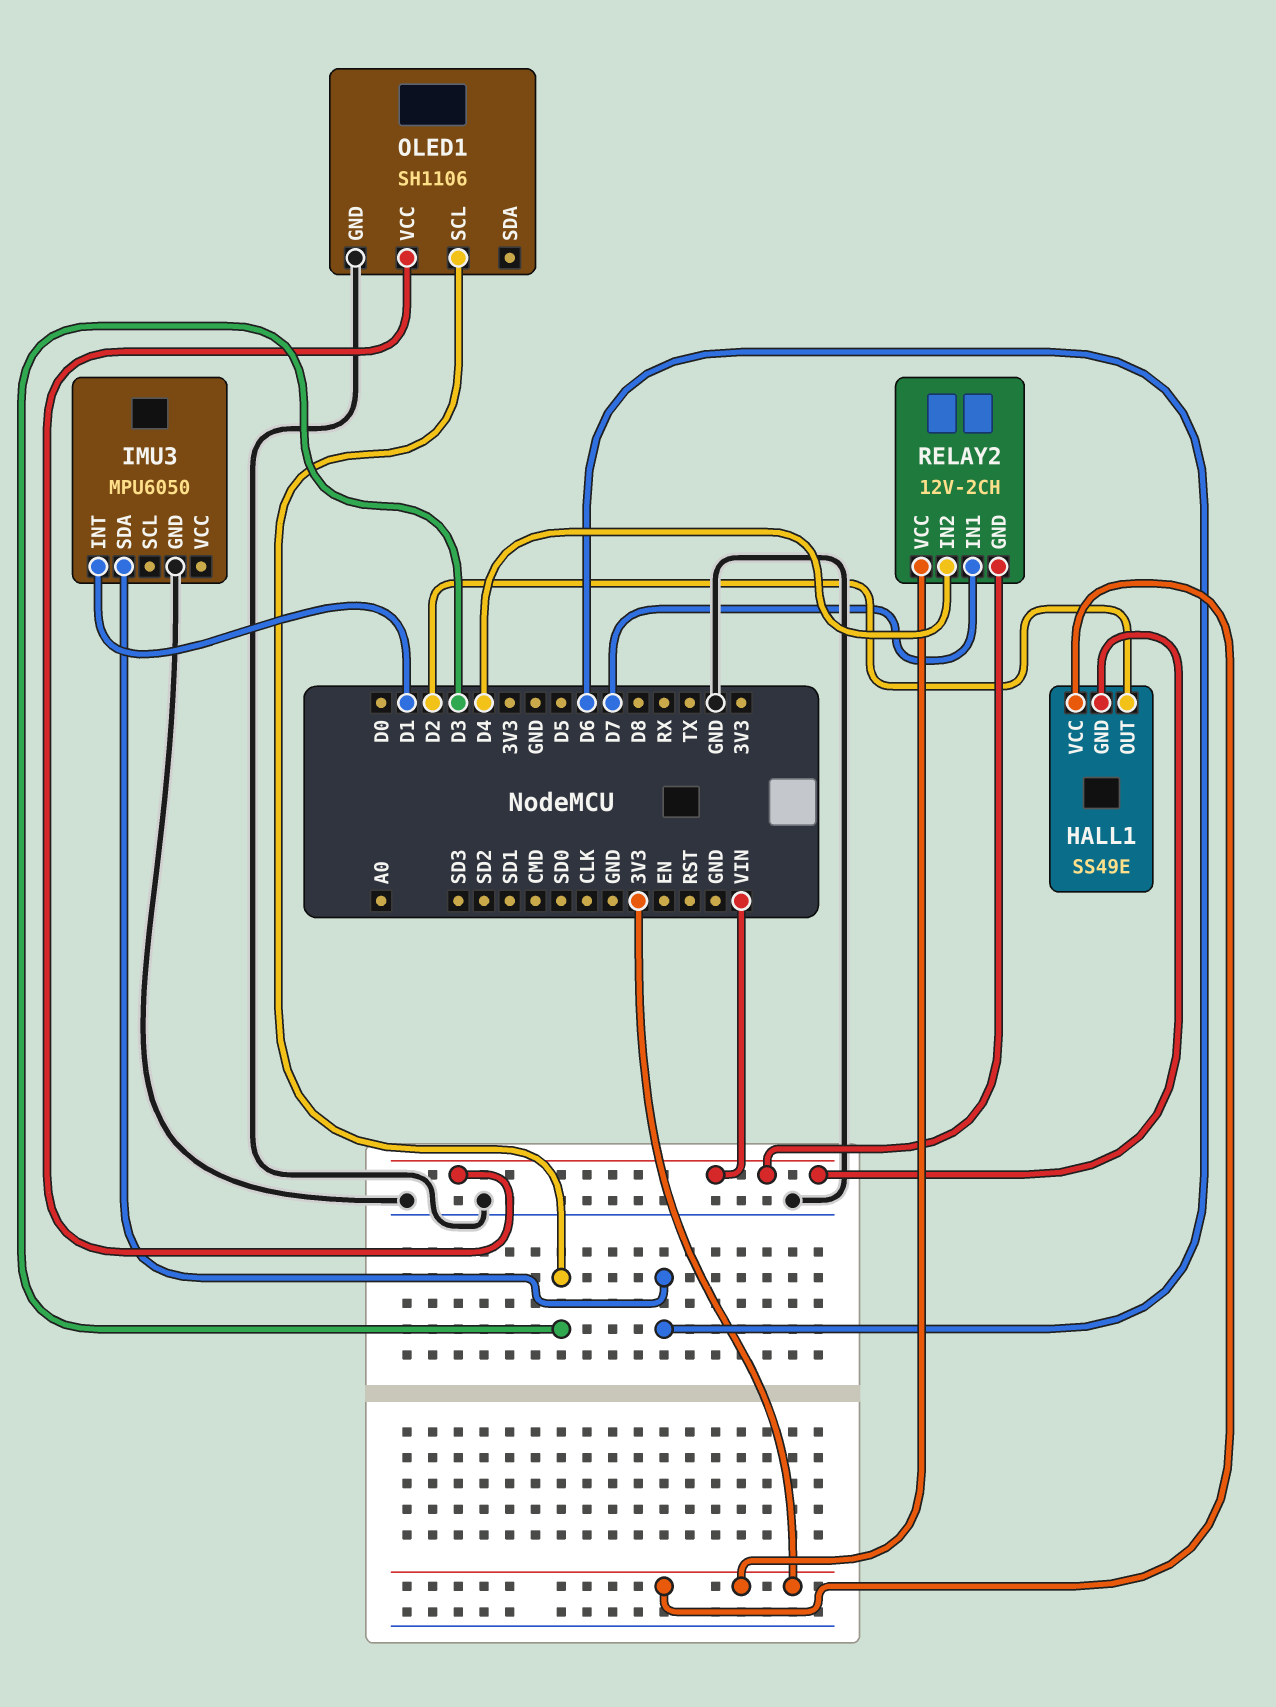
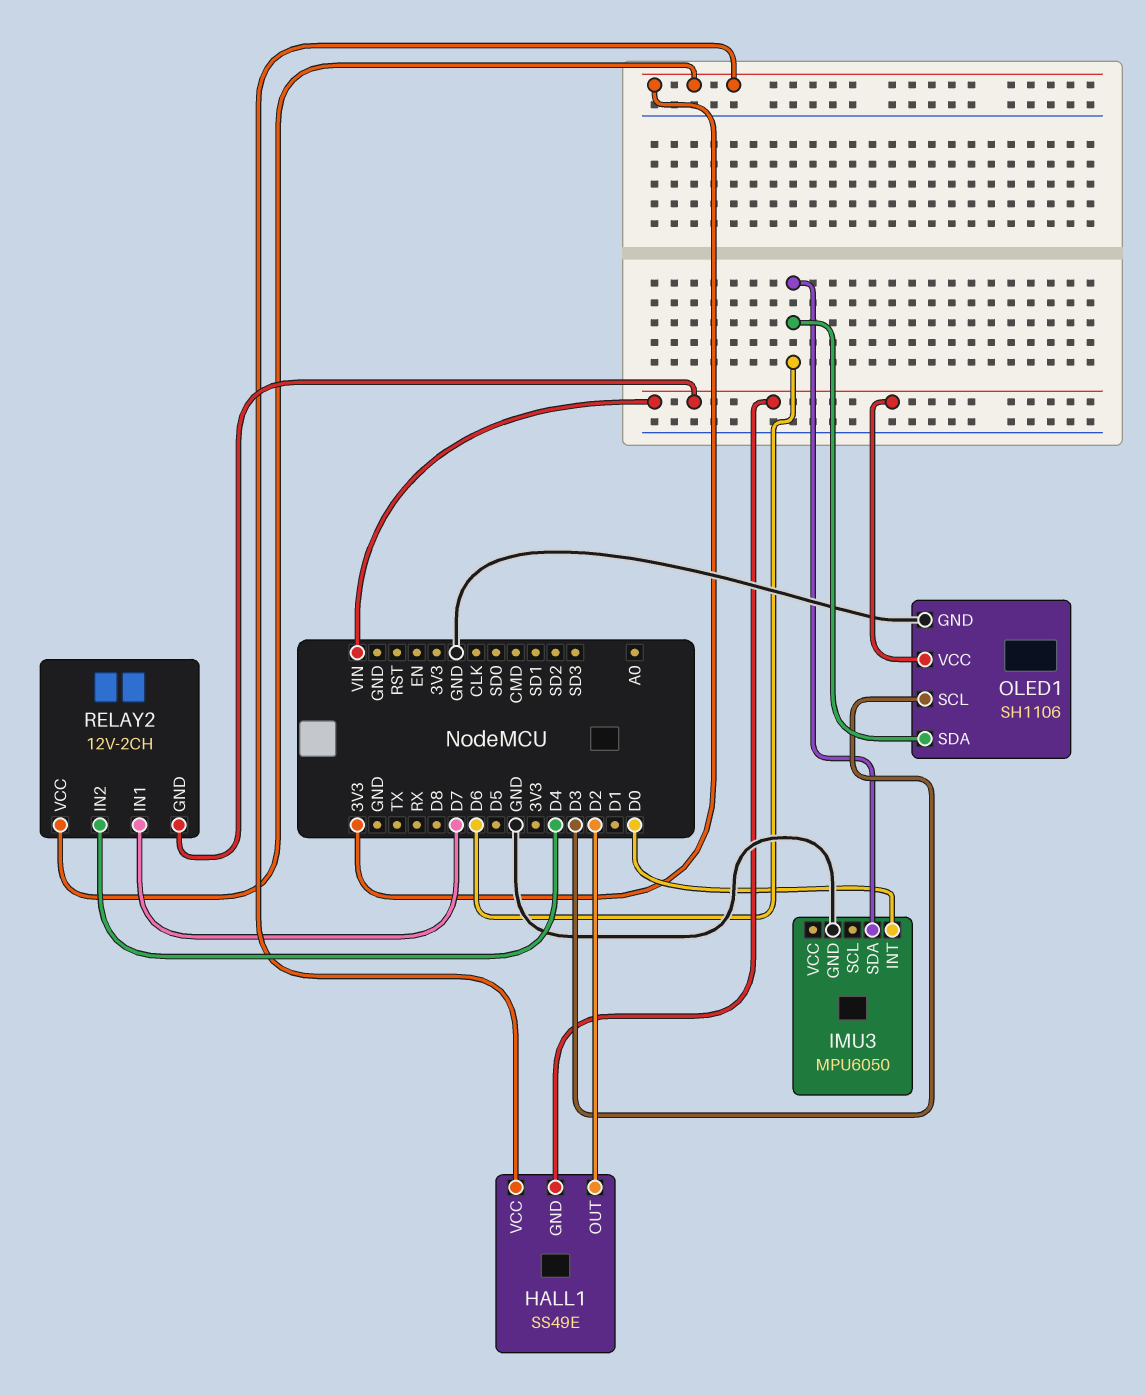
IMU3 pin INT: D1 -> D0
OLED1 pin SDA: none -> D6

